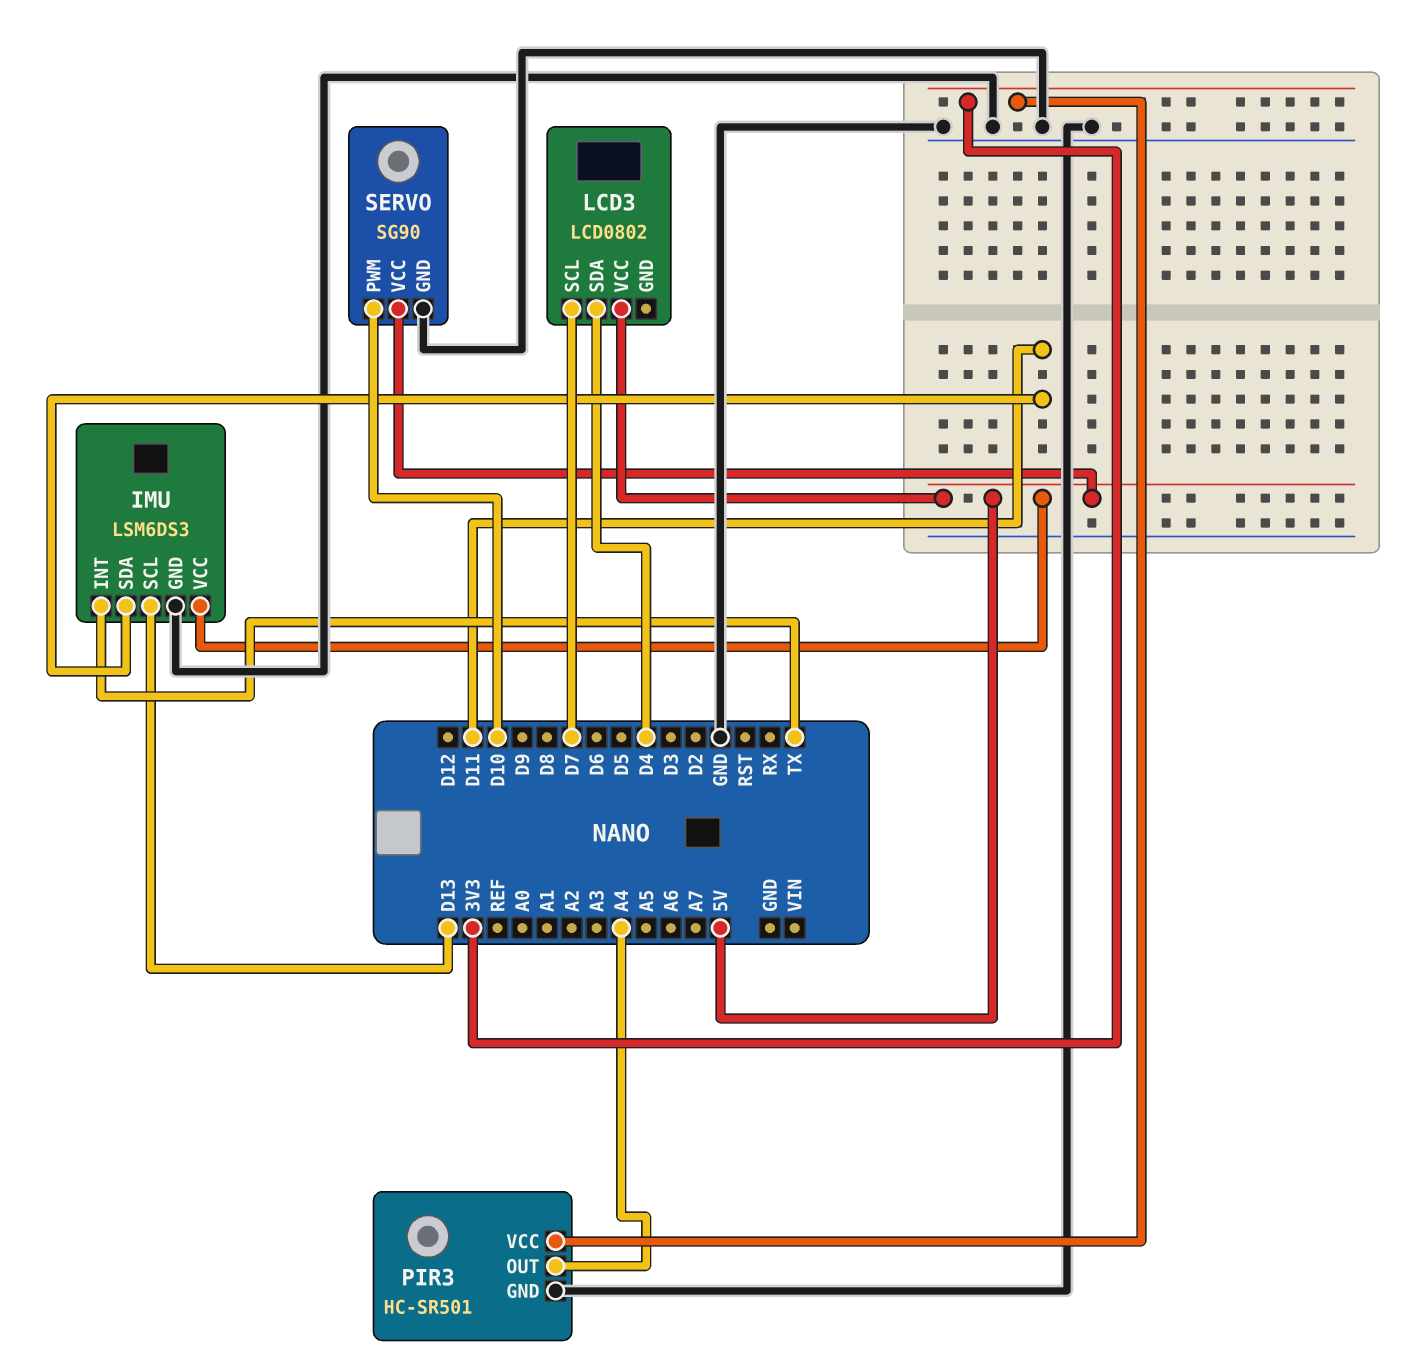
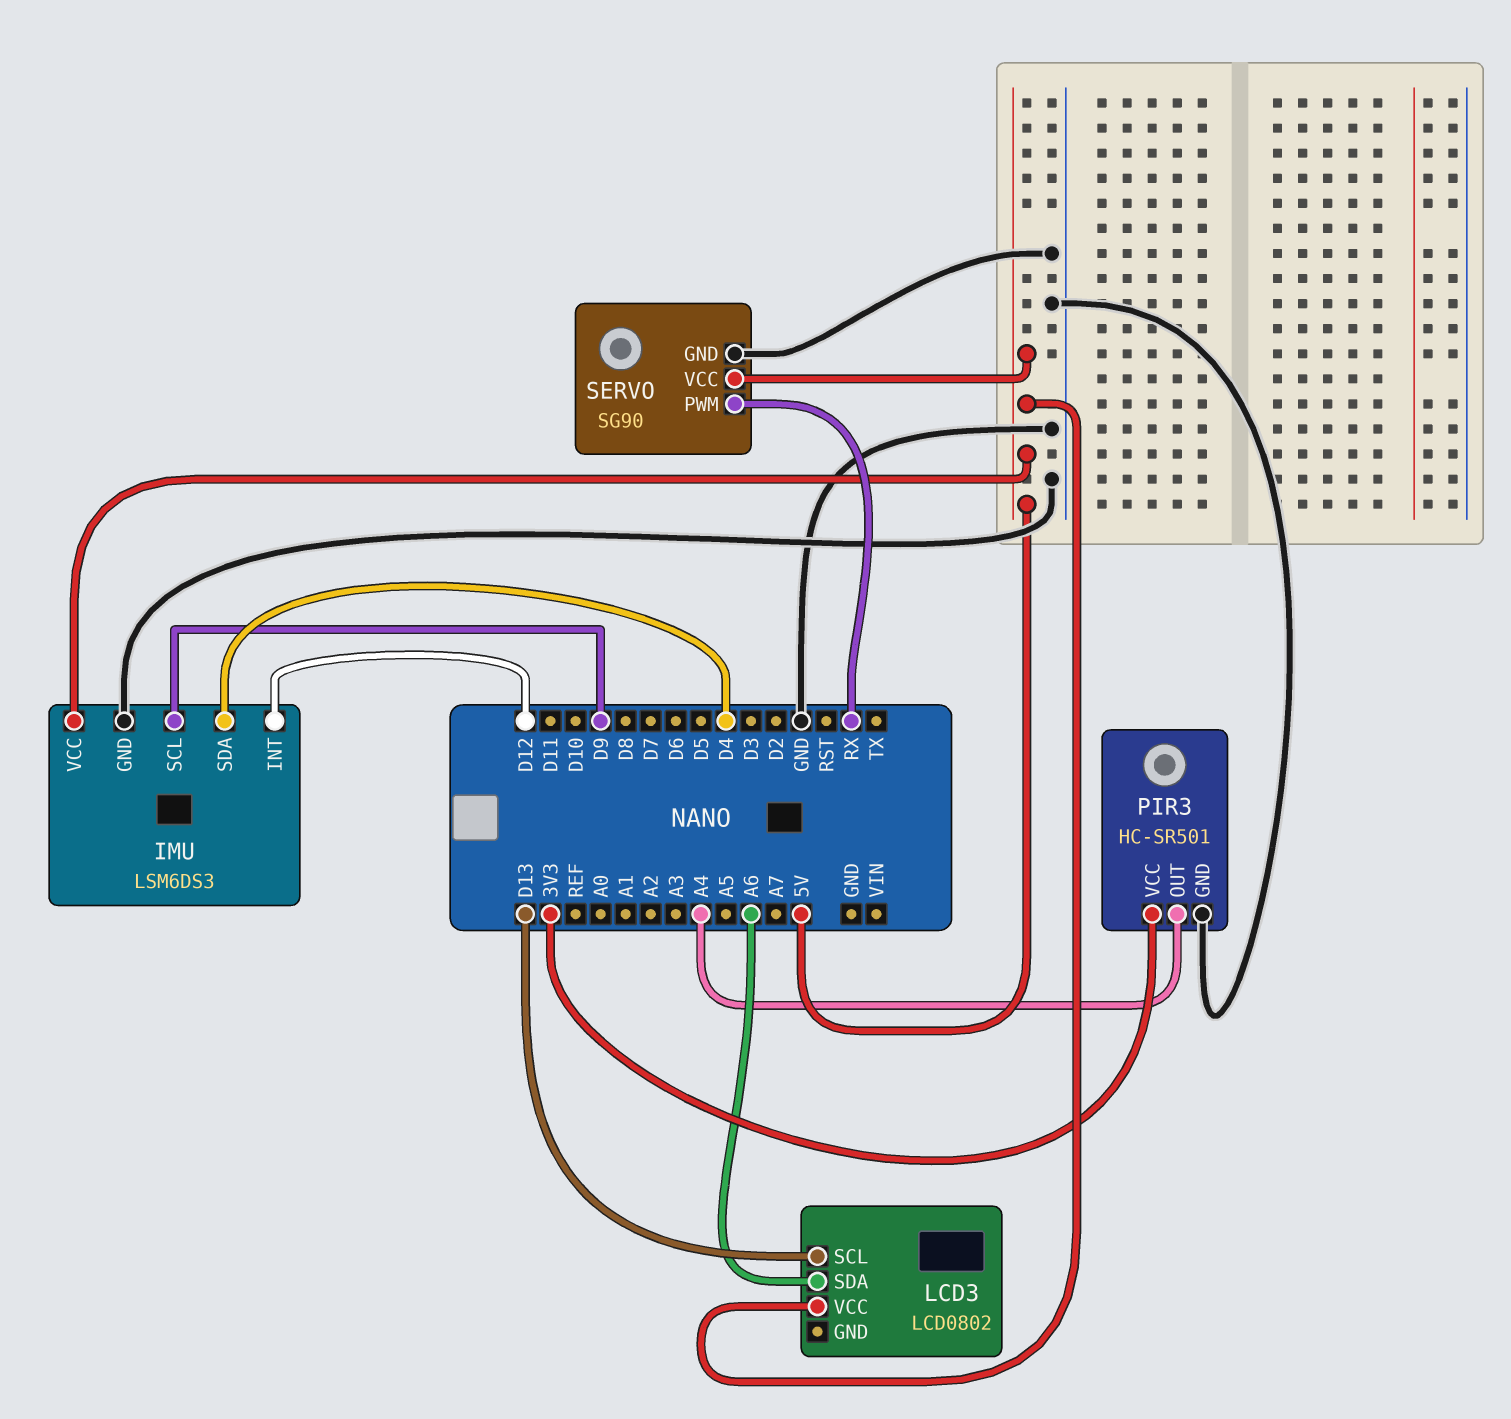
IMU pin INT: TX -> D12
IMU pin SCL: D13 -> D9
IMU pin SDA: D11 -> D4
LCD3 pin SCL: D7 -> D13
LCD3 pin SDA: D4 -> A6
SERVO pin PWM: D10 -> RX

